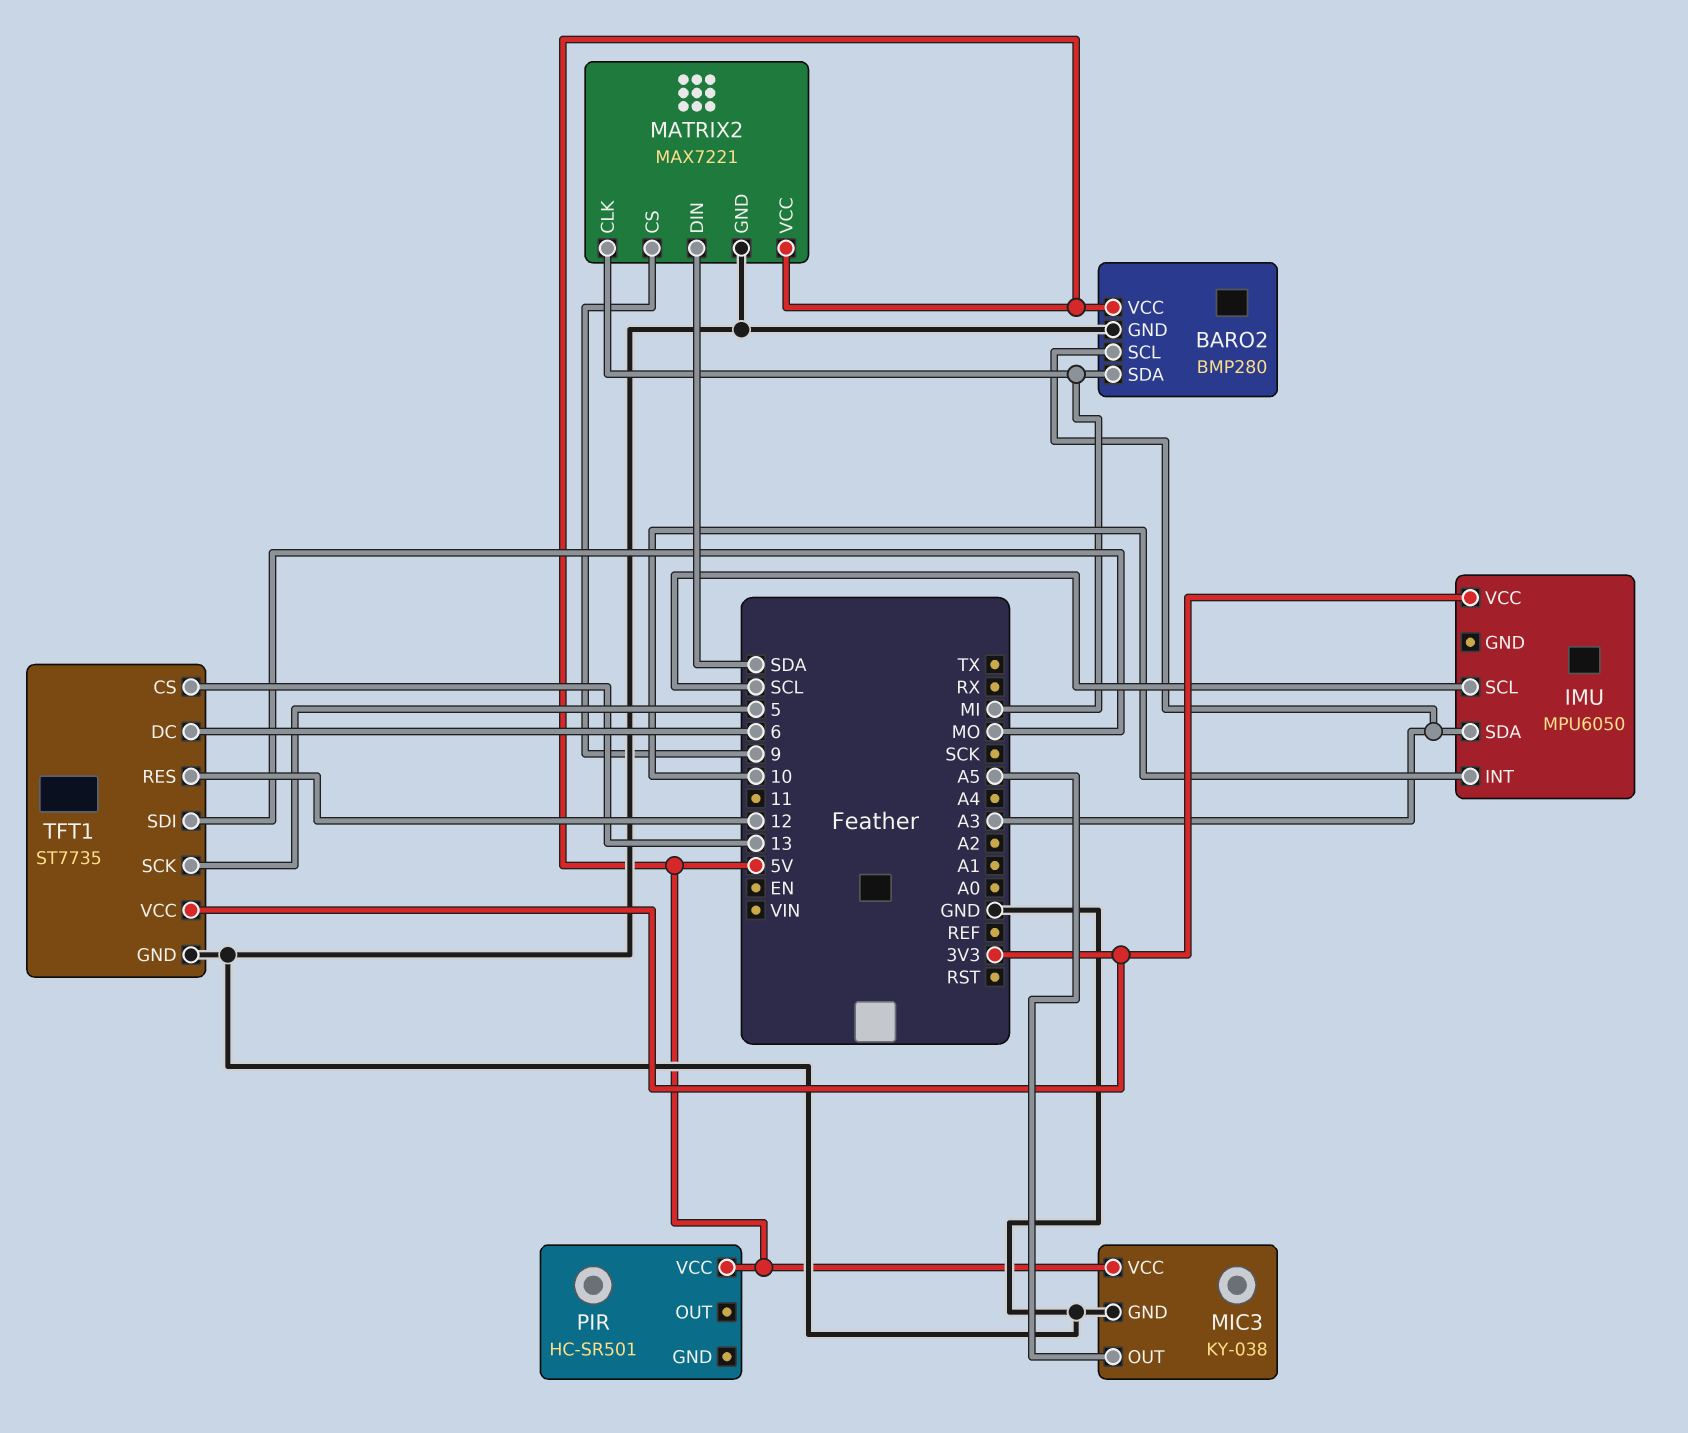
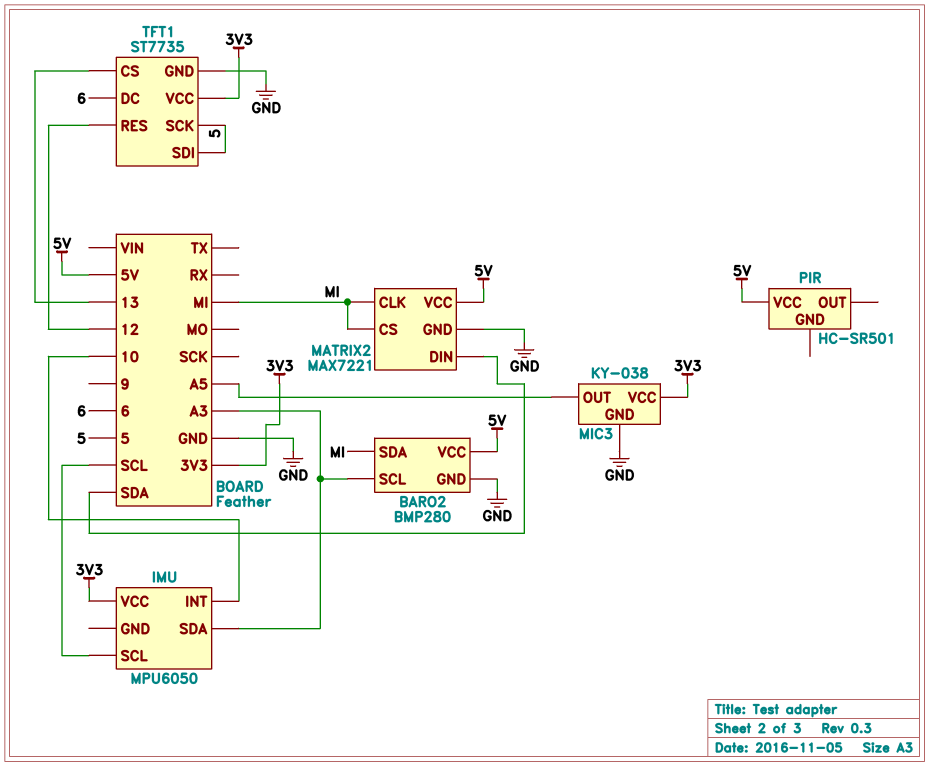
MATRIX2 pin CS: 9 -> MI
MIC3 pin VCC: 5V -> 3V3
TFT1 pin SDI: MO -> 5

